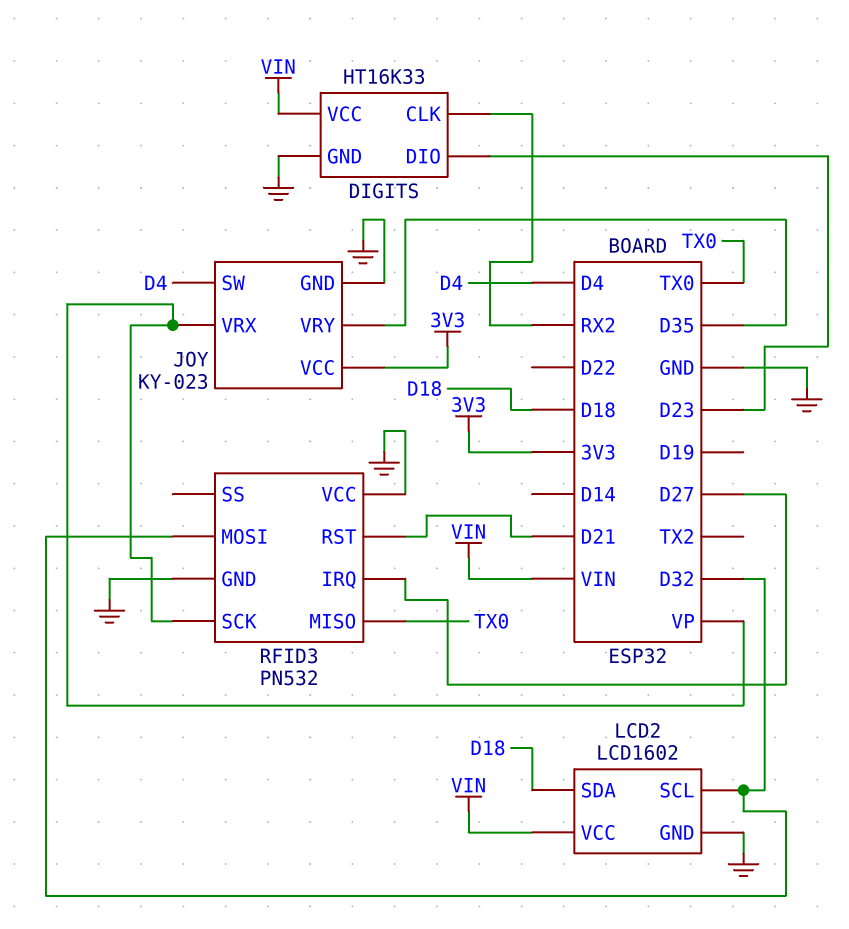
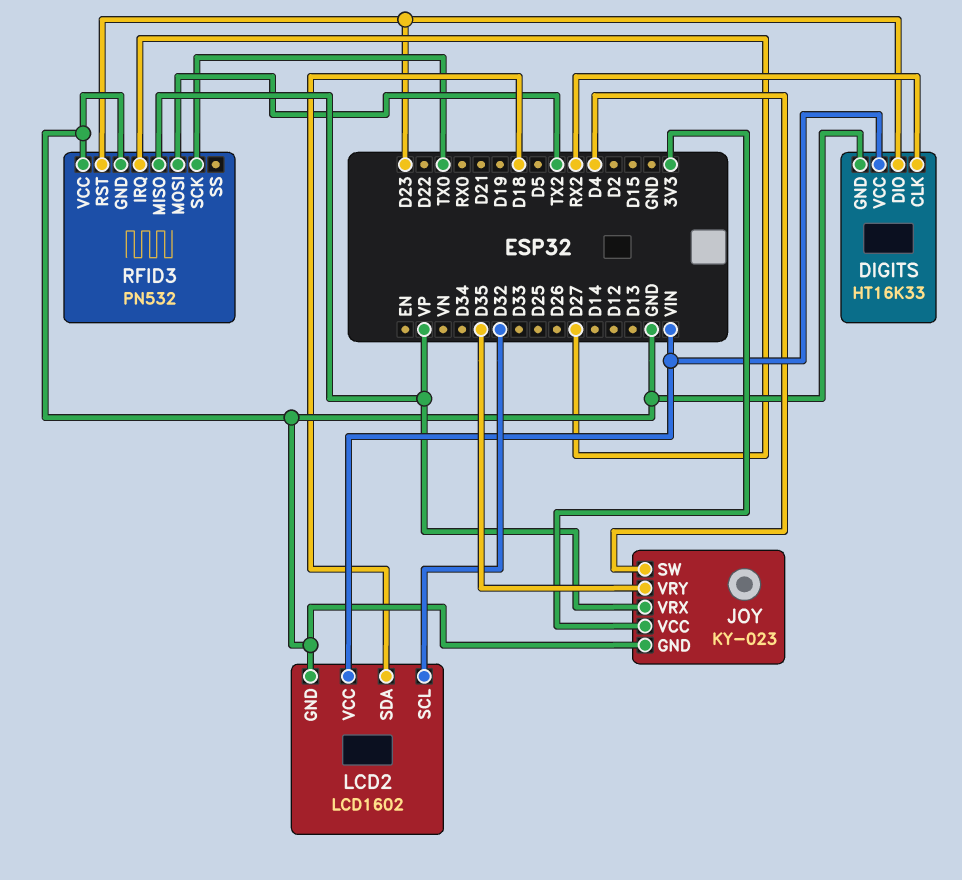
RFID3 pin MISO: TX0 -> VP
RFID3 pin MOSI: D32 -> TX2
RFID3 pin RST: D21 -> D23
RFID3 pin SCK: VP -> TX0

